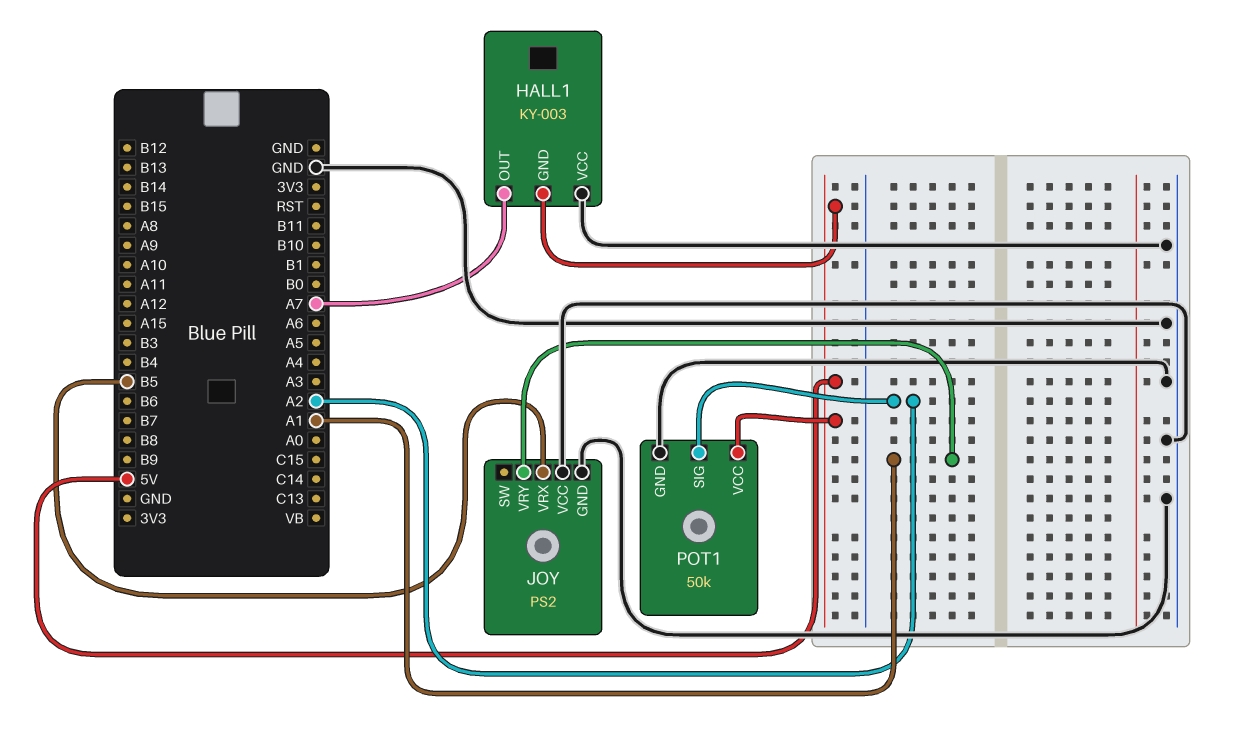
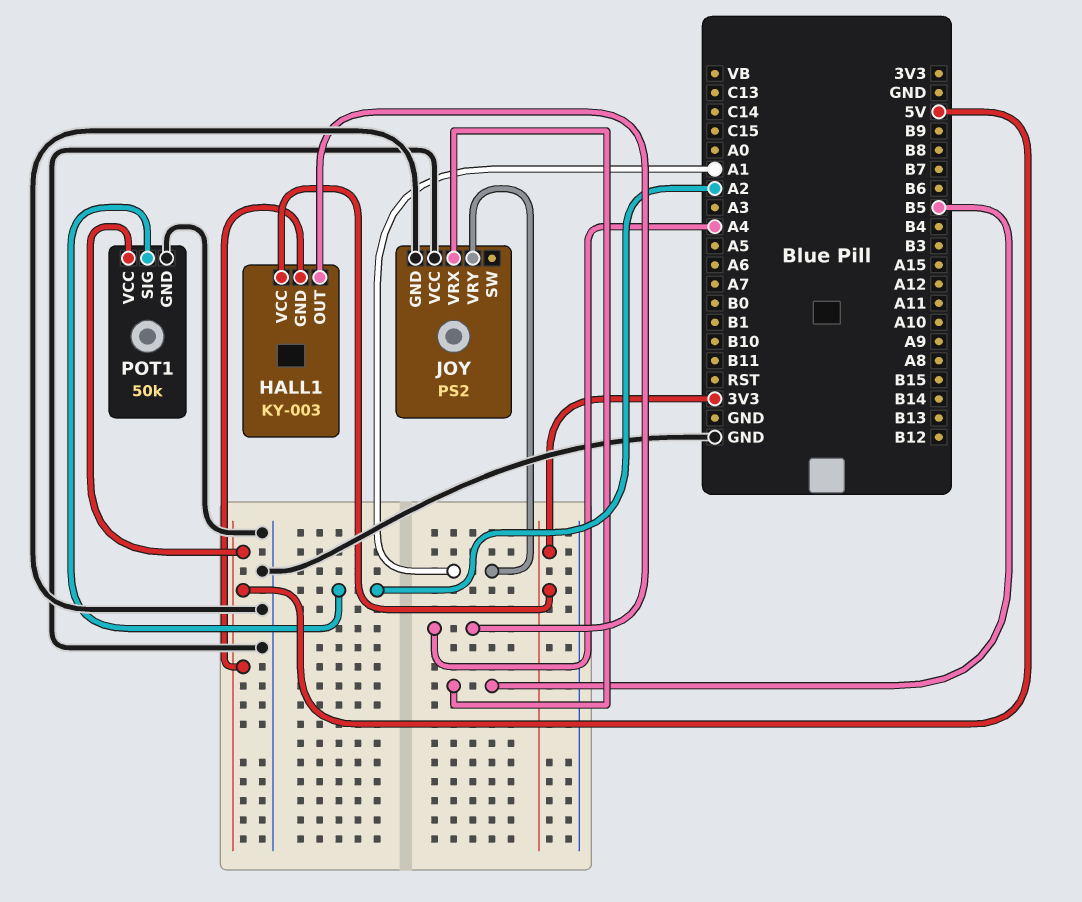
HALL1 pin OUT: A7 -> A4
HALL1 pin VCC: GND -> 3V3

